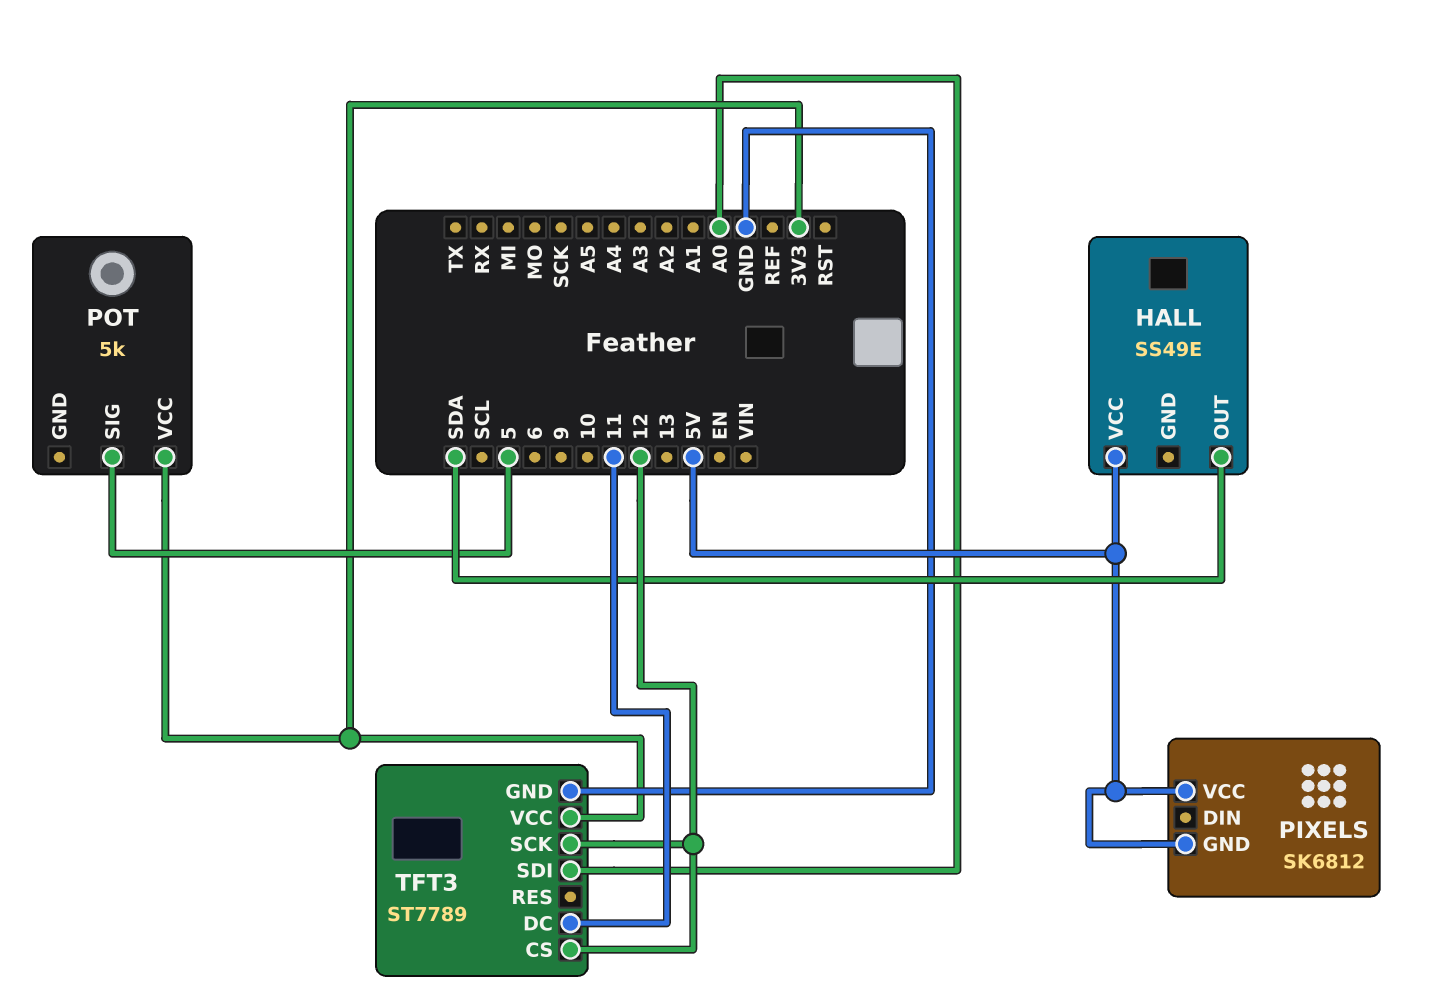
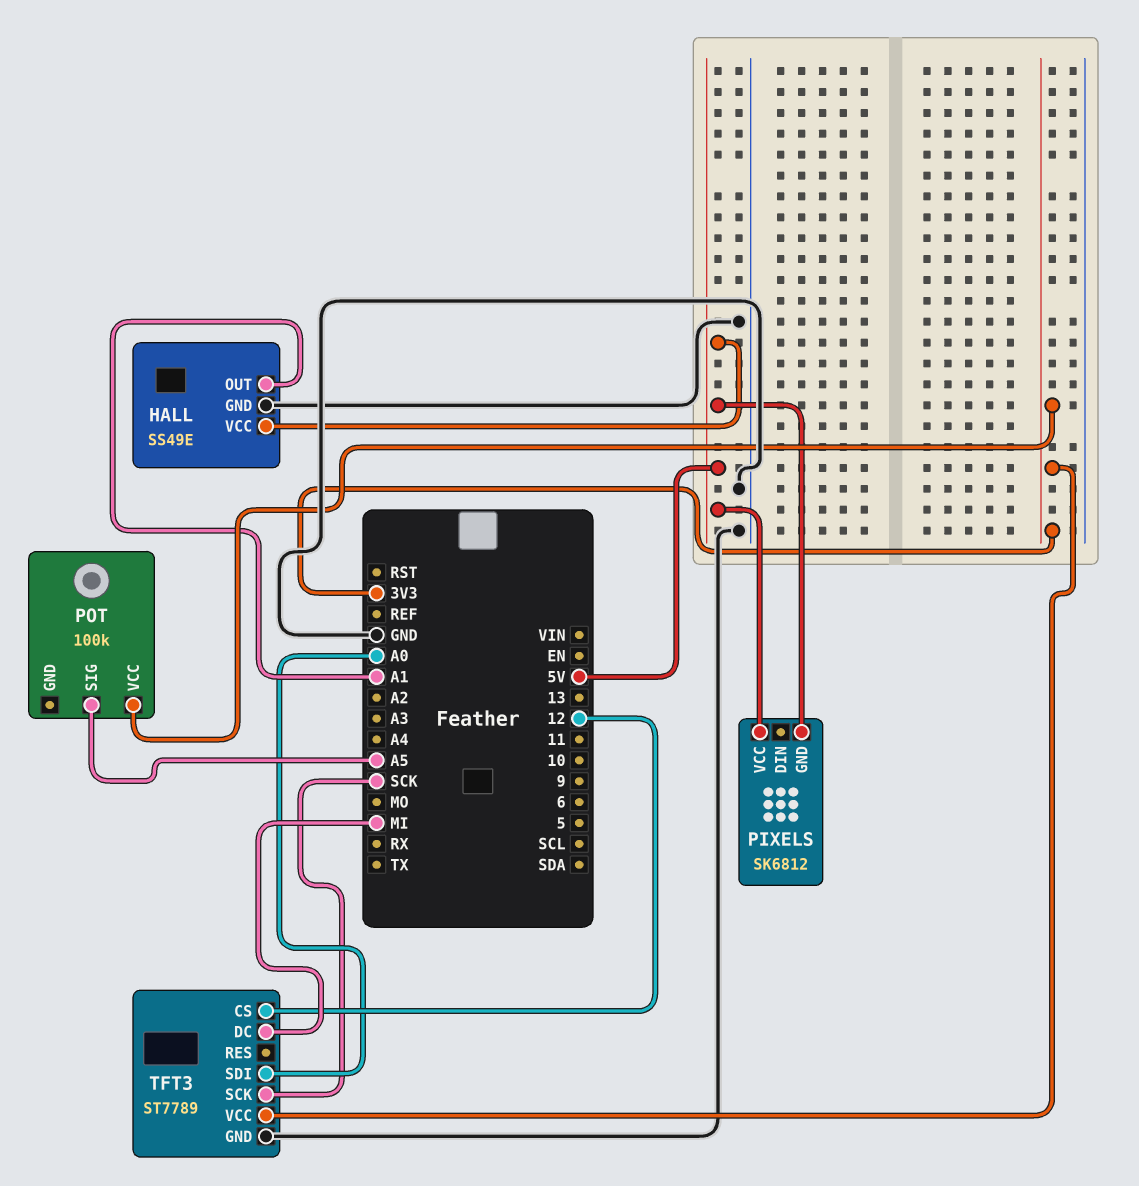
HALL pin GND: none -> GND
HALL pin OUT: SDA -> A1
POT: 5k -> 100k
POT pin SIG: 5 -> A5
TFT3 pin DC: 11 -> MI
TFT3 pin SCK: 12 -> SCK

